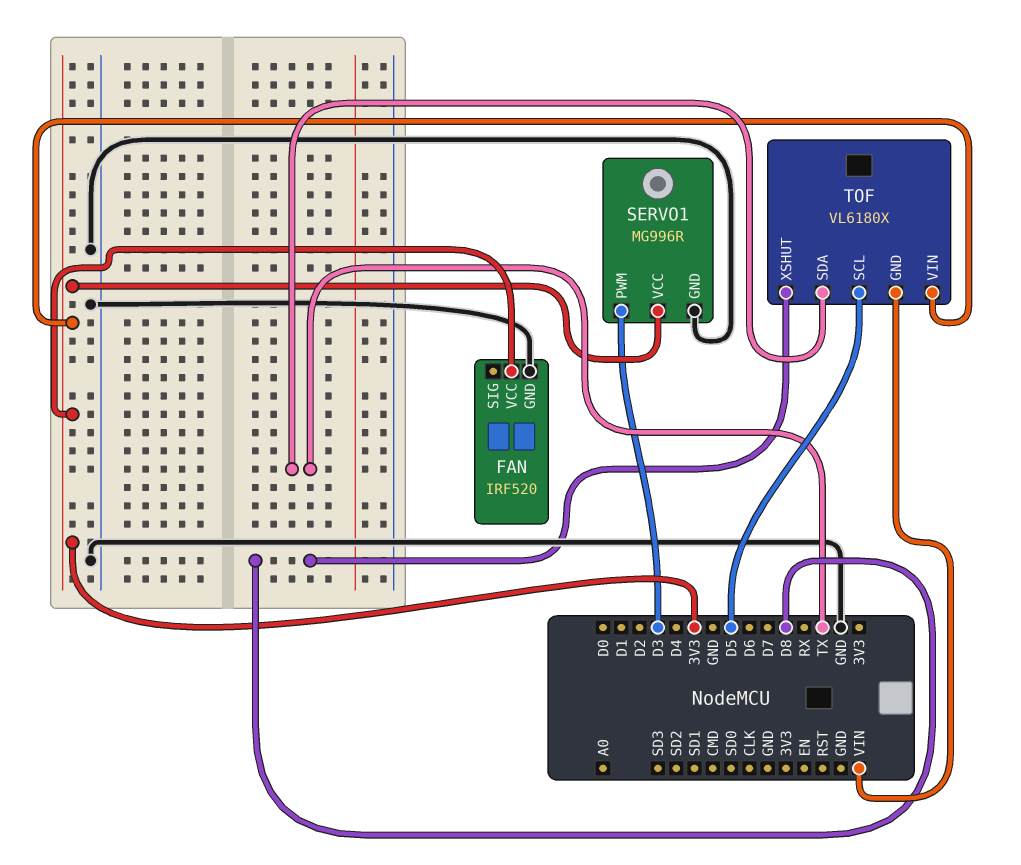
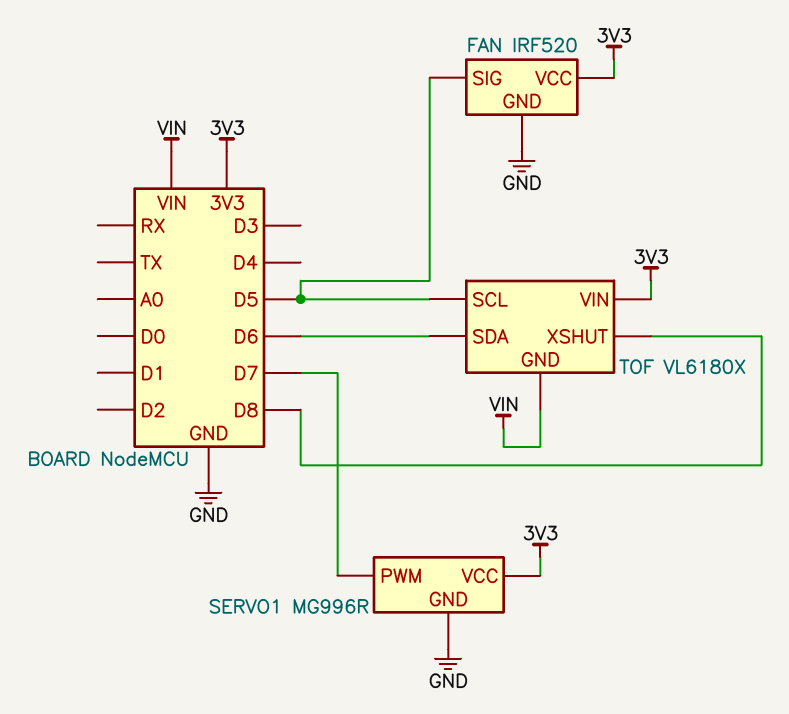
FAN pin SIG: none -> D5
SERVO1 pin PWM: D3 -> D7
TOF pin SDA: TX -> D6

